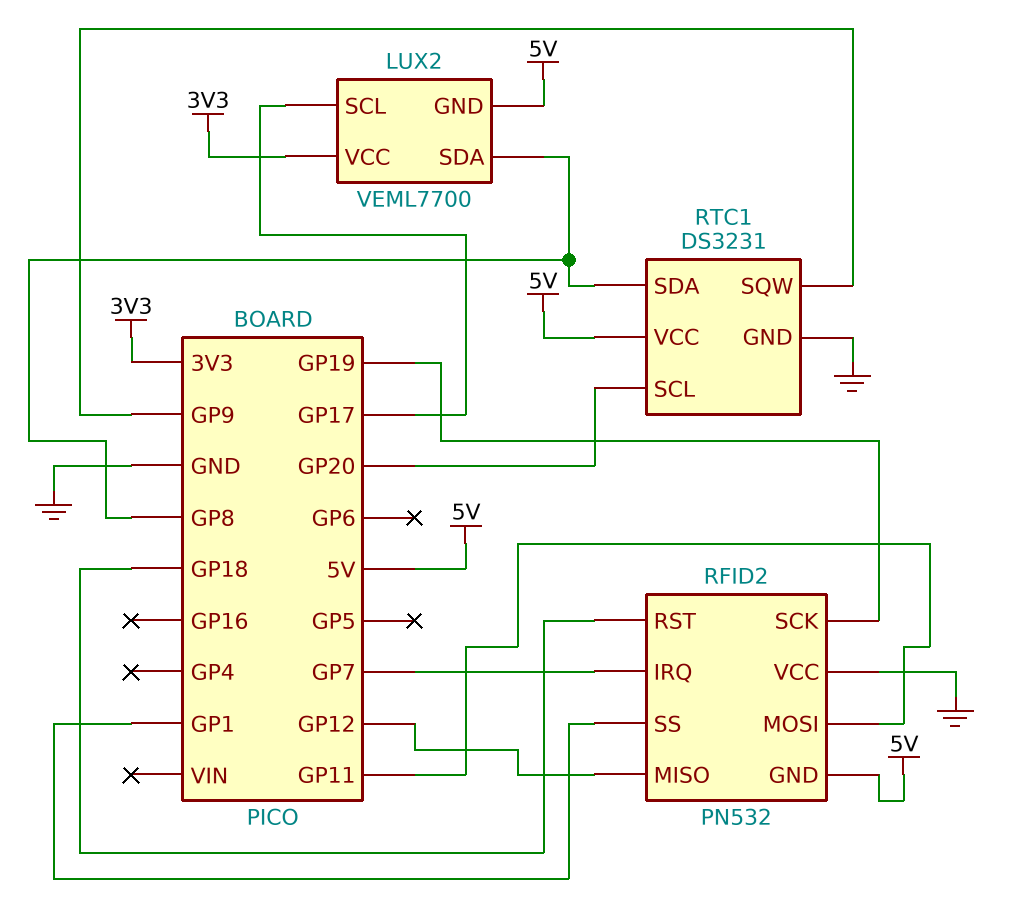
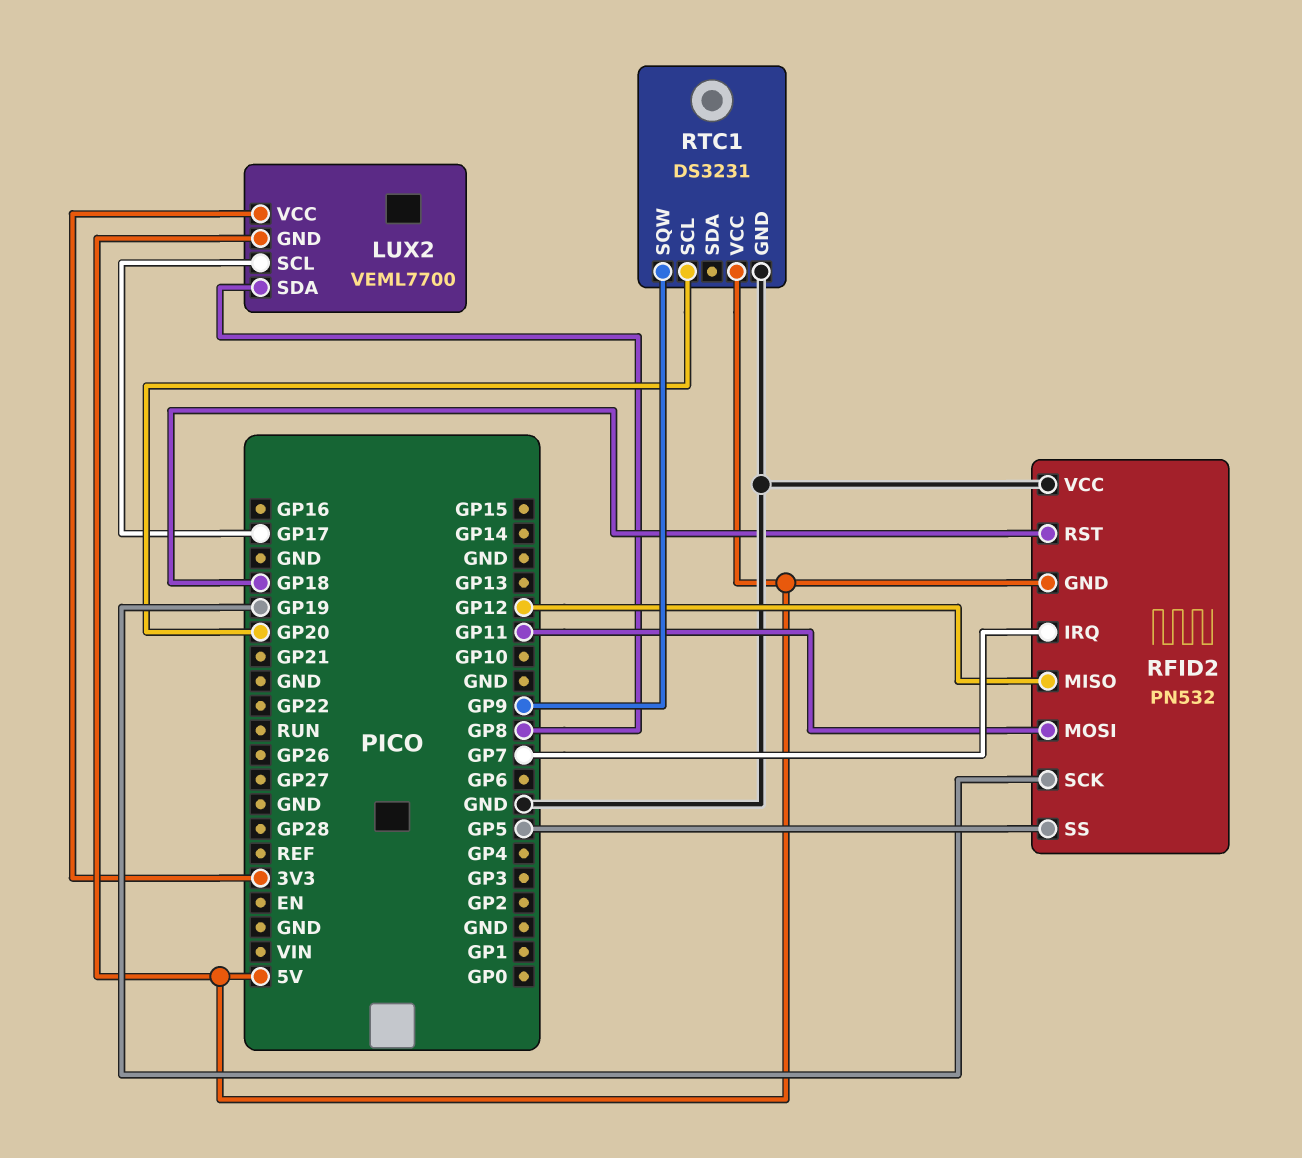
RFID2 pin SS: GP1 -> GP5
RTC1 pin SDA: GP8 -> none

